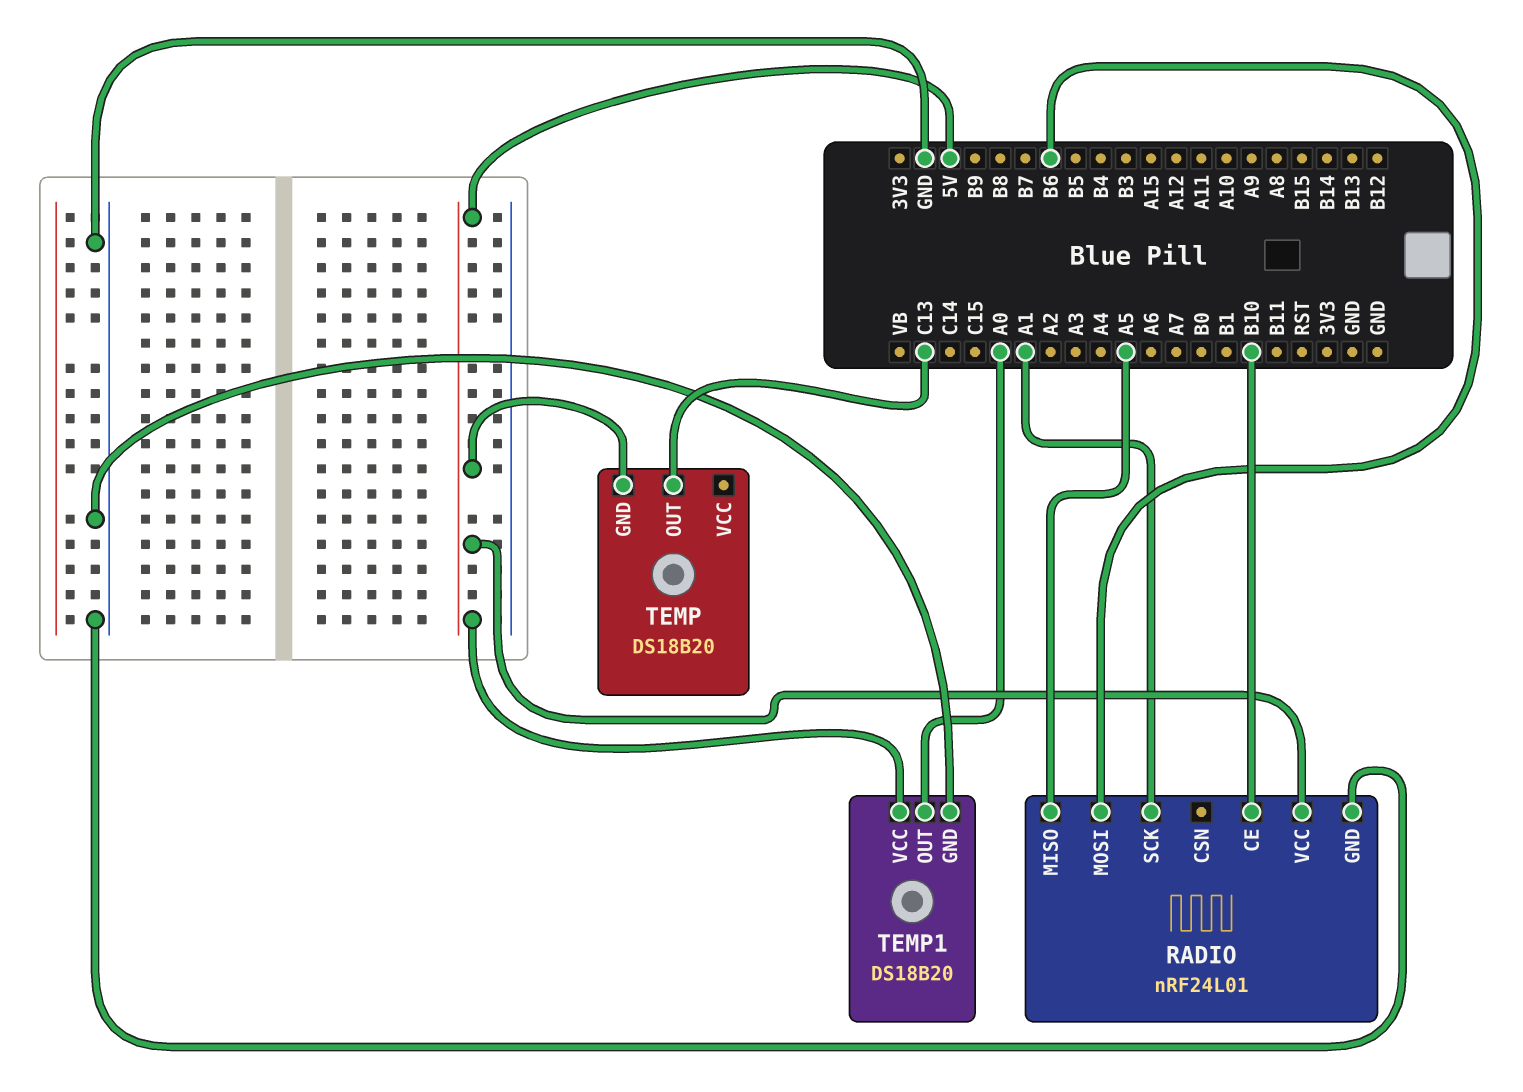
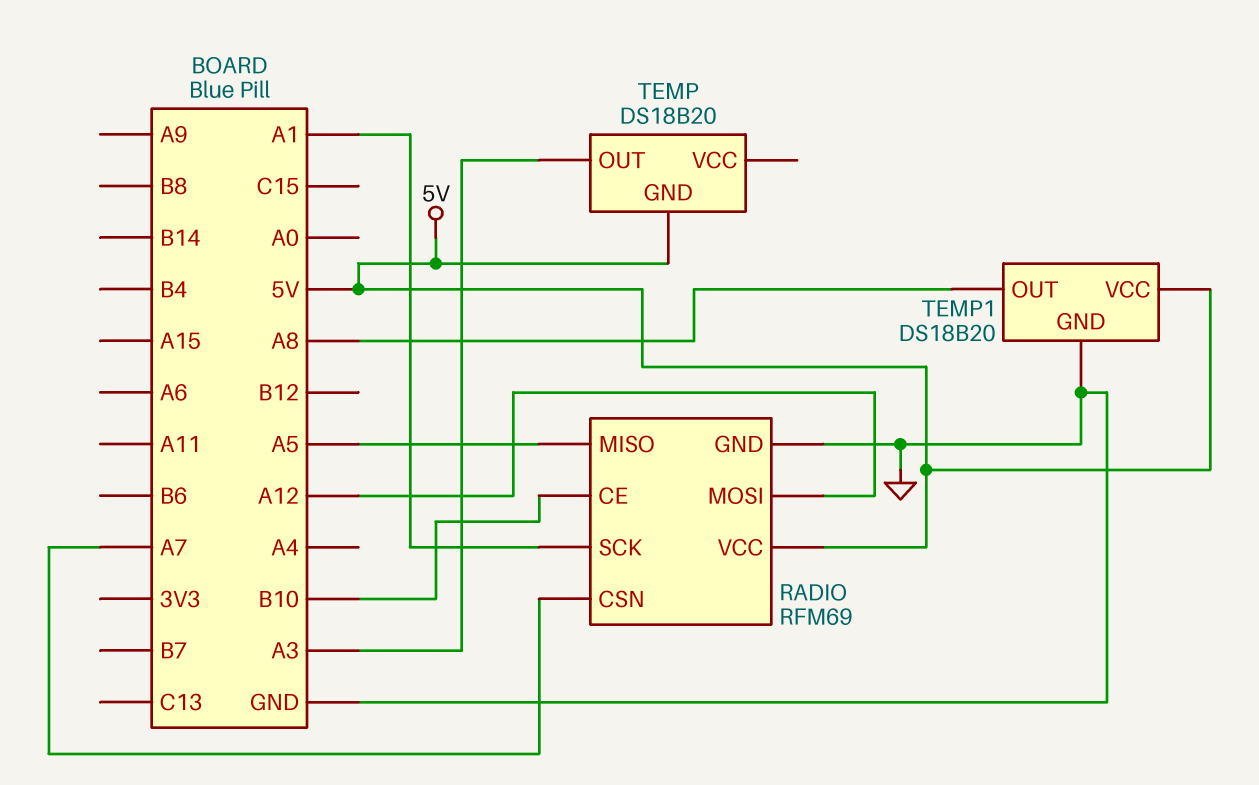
RADIO: nRF24L01 -> RFM69
RADIO pin CSN: none -> A7
RADIO pin MOSI: B6 -> A12
TEMP pin OUT: C13 -> A3
TEMP1 pin OUT: A0 -> A8

